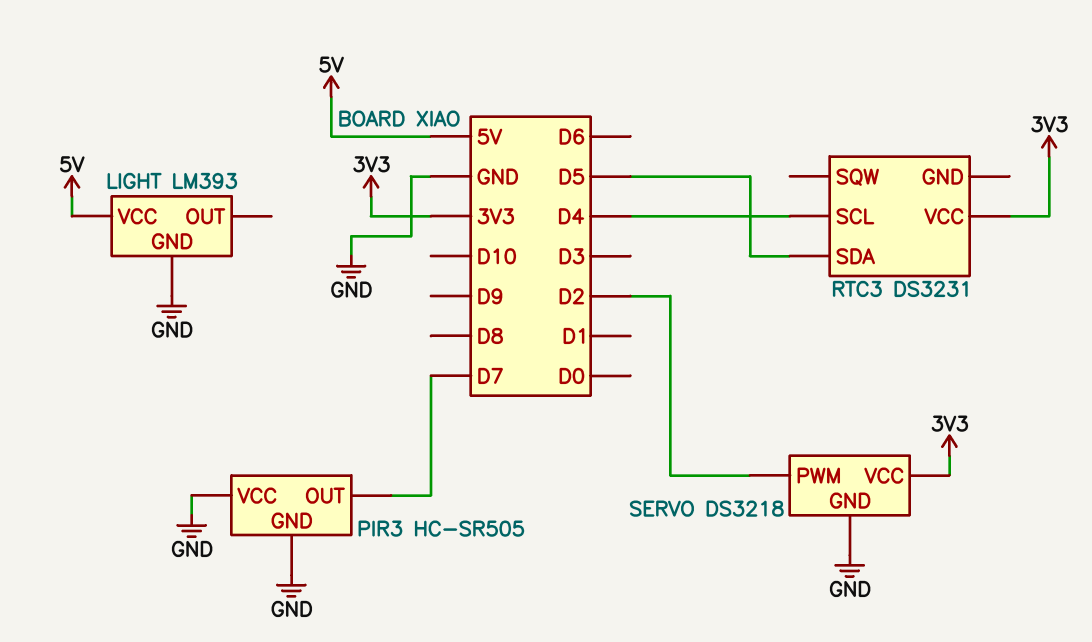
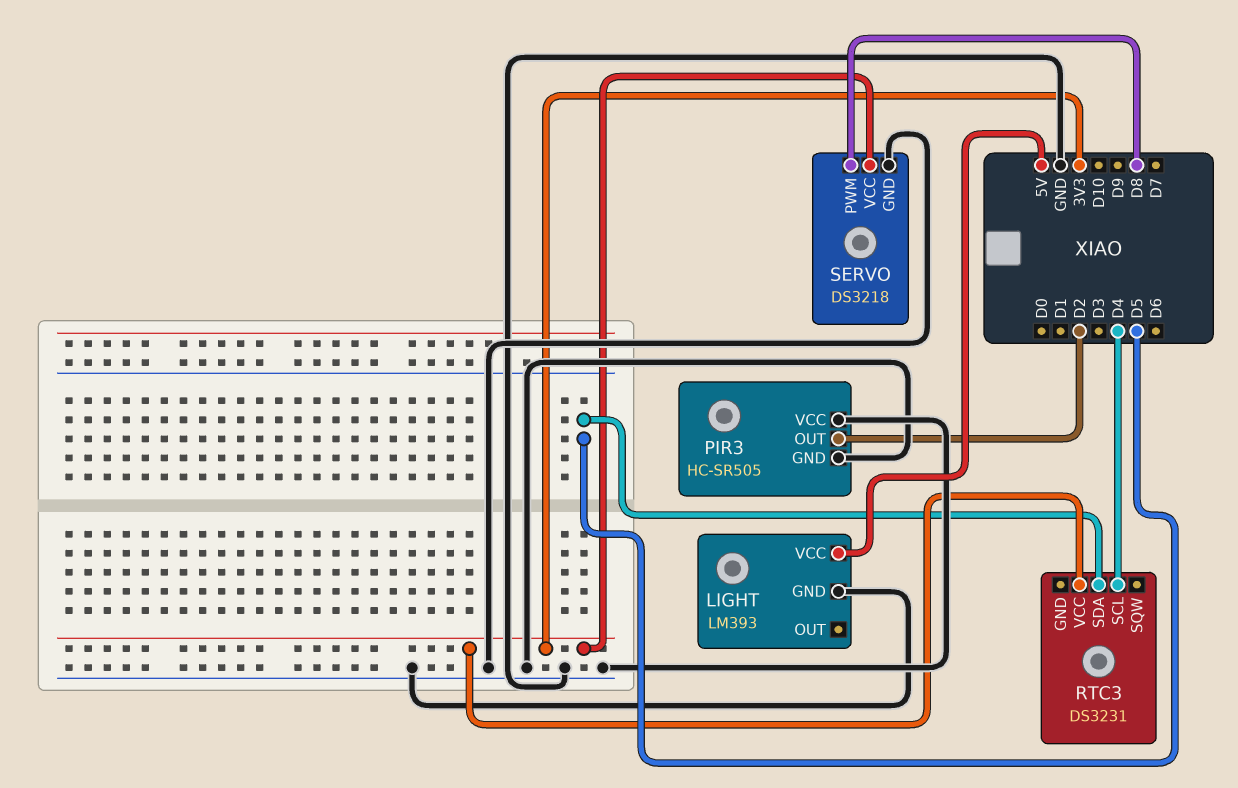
PIR3 pin OUT: D7 -> D2
SERVO pin PWM: D2 -> D8

